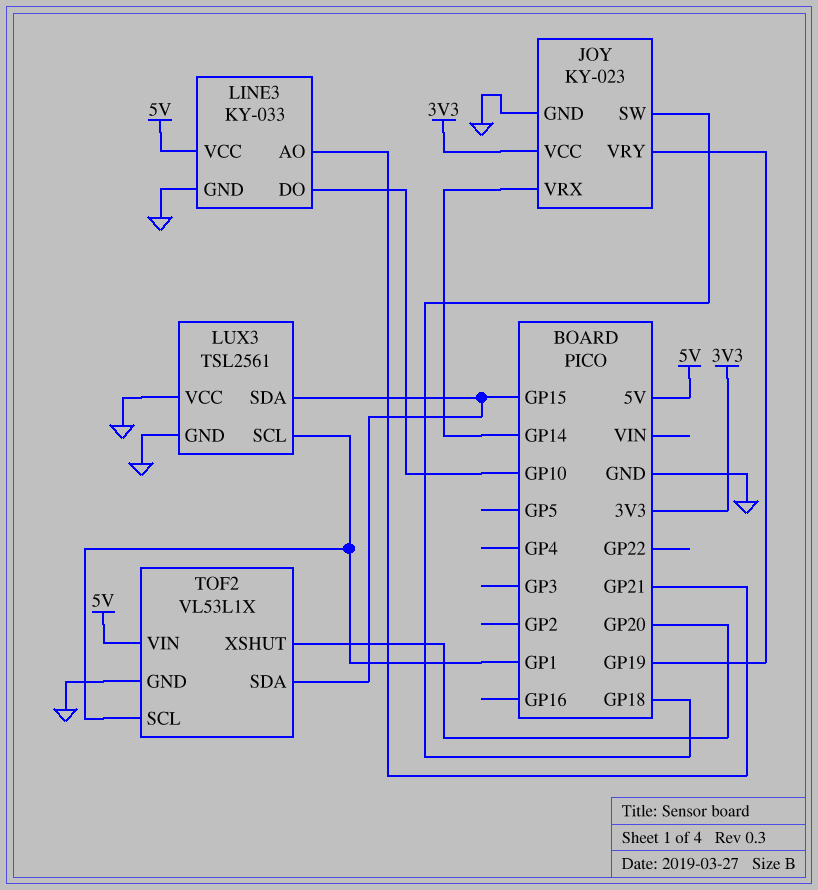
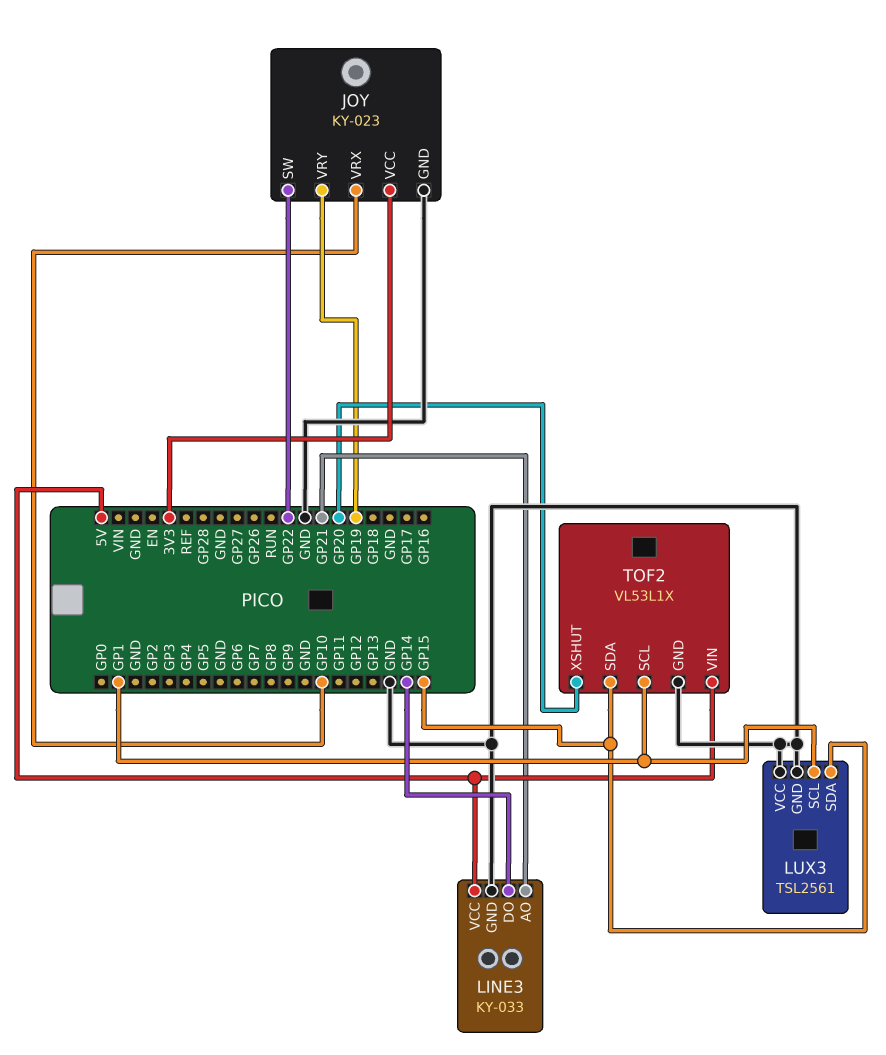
JOY pin SW: GP18 -> GP22
JOY pin VRX: GP14 -> GP10
LINE3 pin DO: GP10 -> GP14

